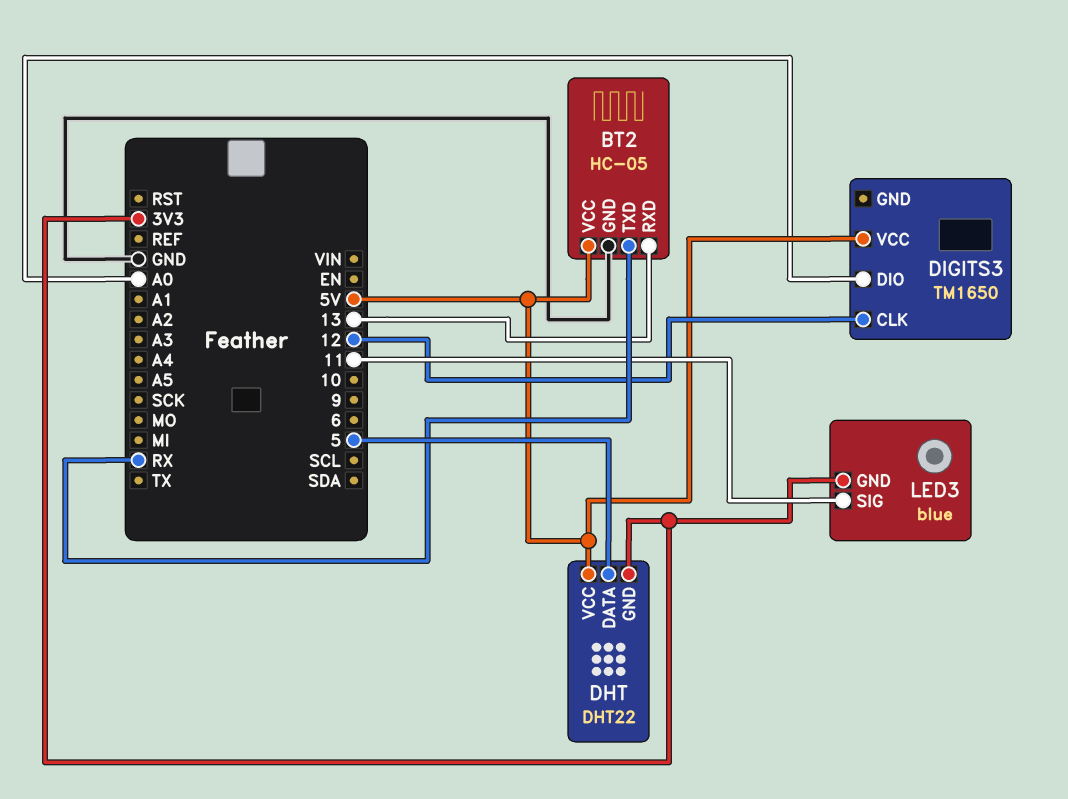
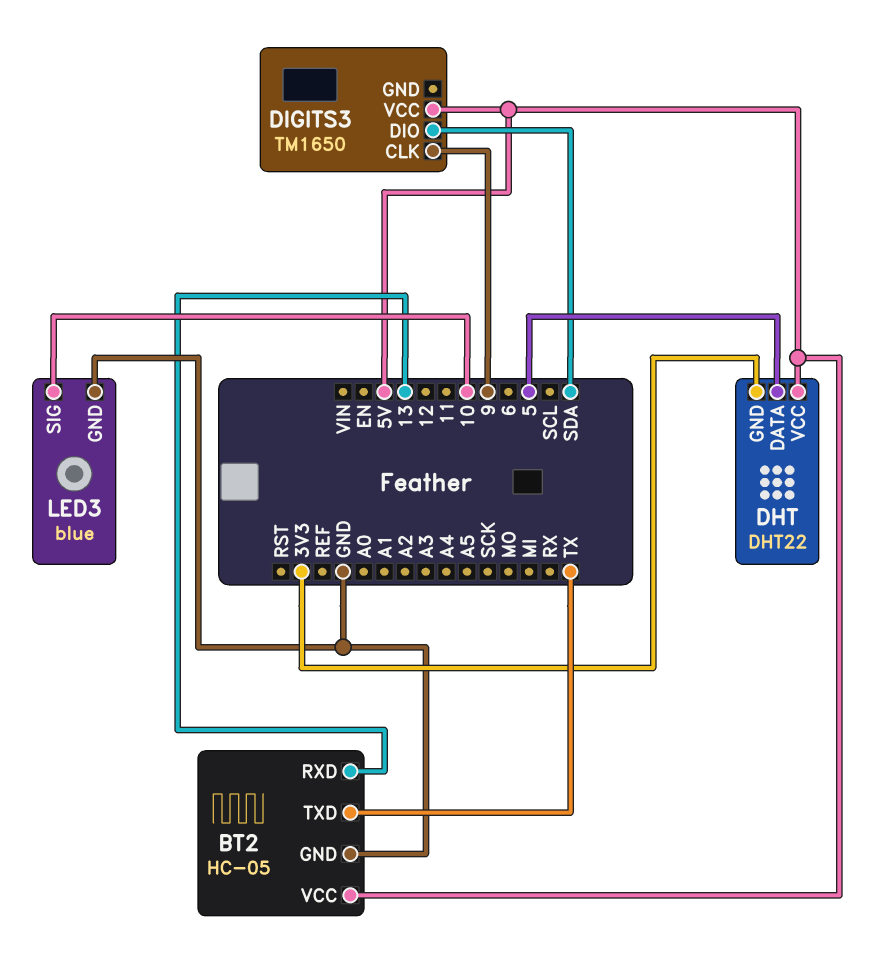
BT2 pin TXD: RX -> TX
DIGITS3 pin CLK: 12 -> 9
DIGITS3 pin DIO: A0 -> SDA
LED3 pin GND: 3V3 -> GND
LED3 pin SIG: 11 -> 10

